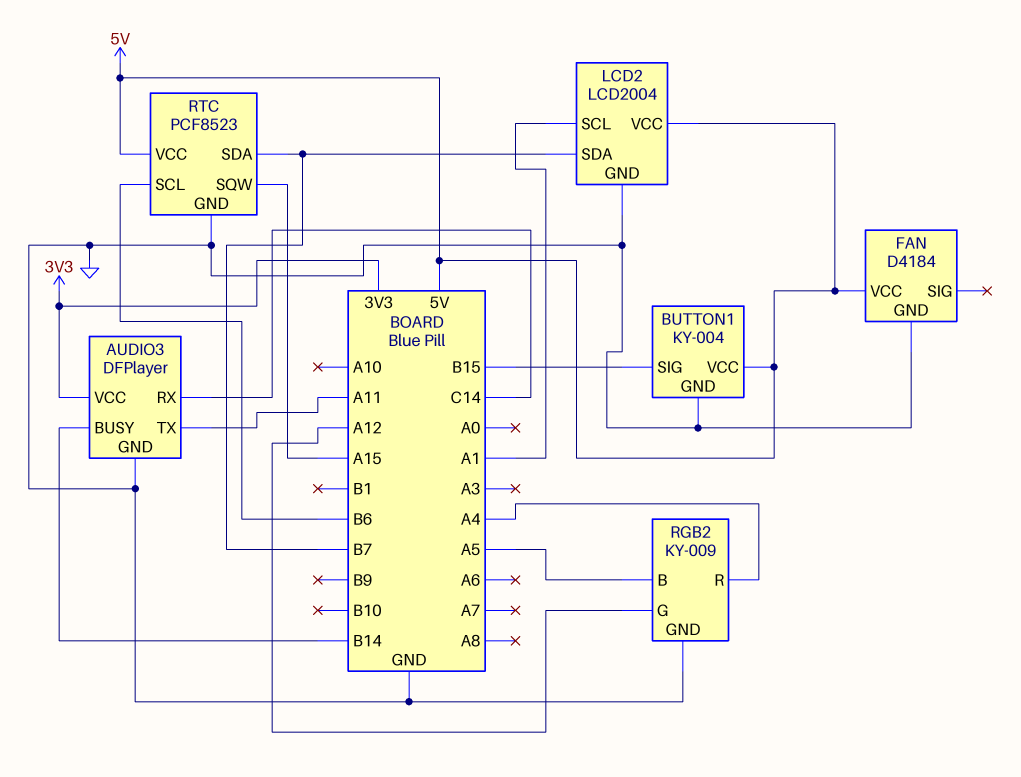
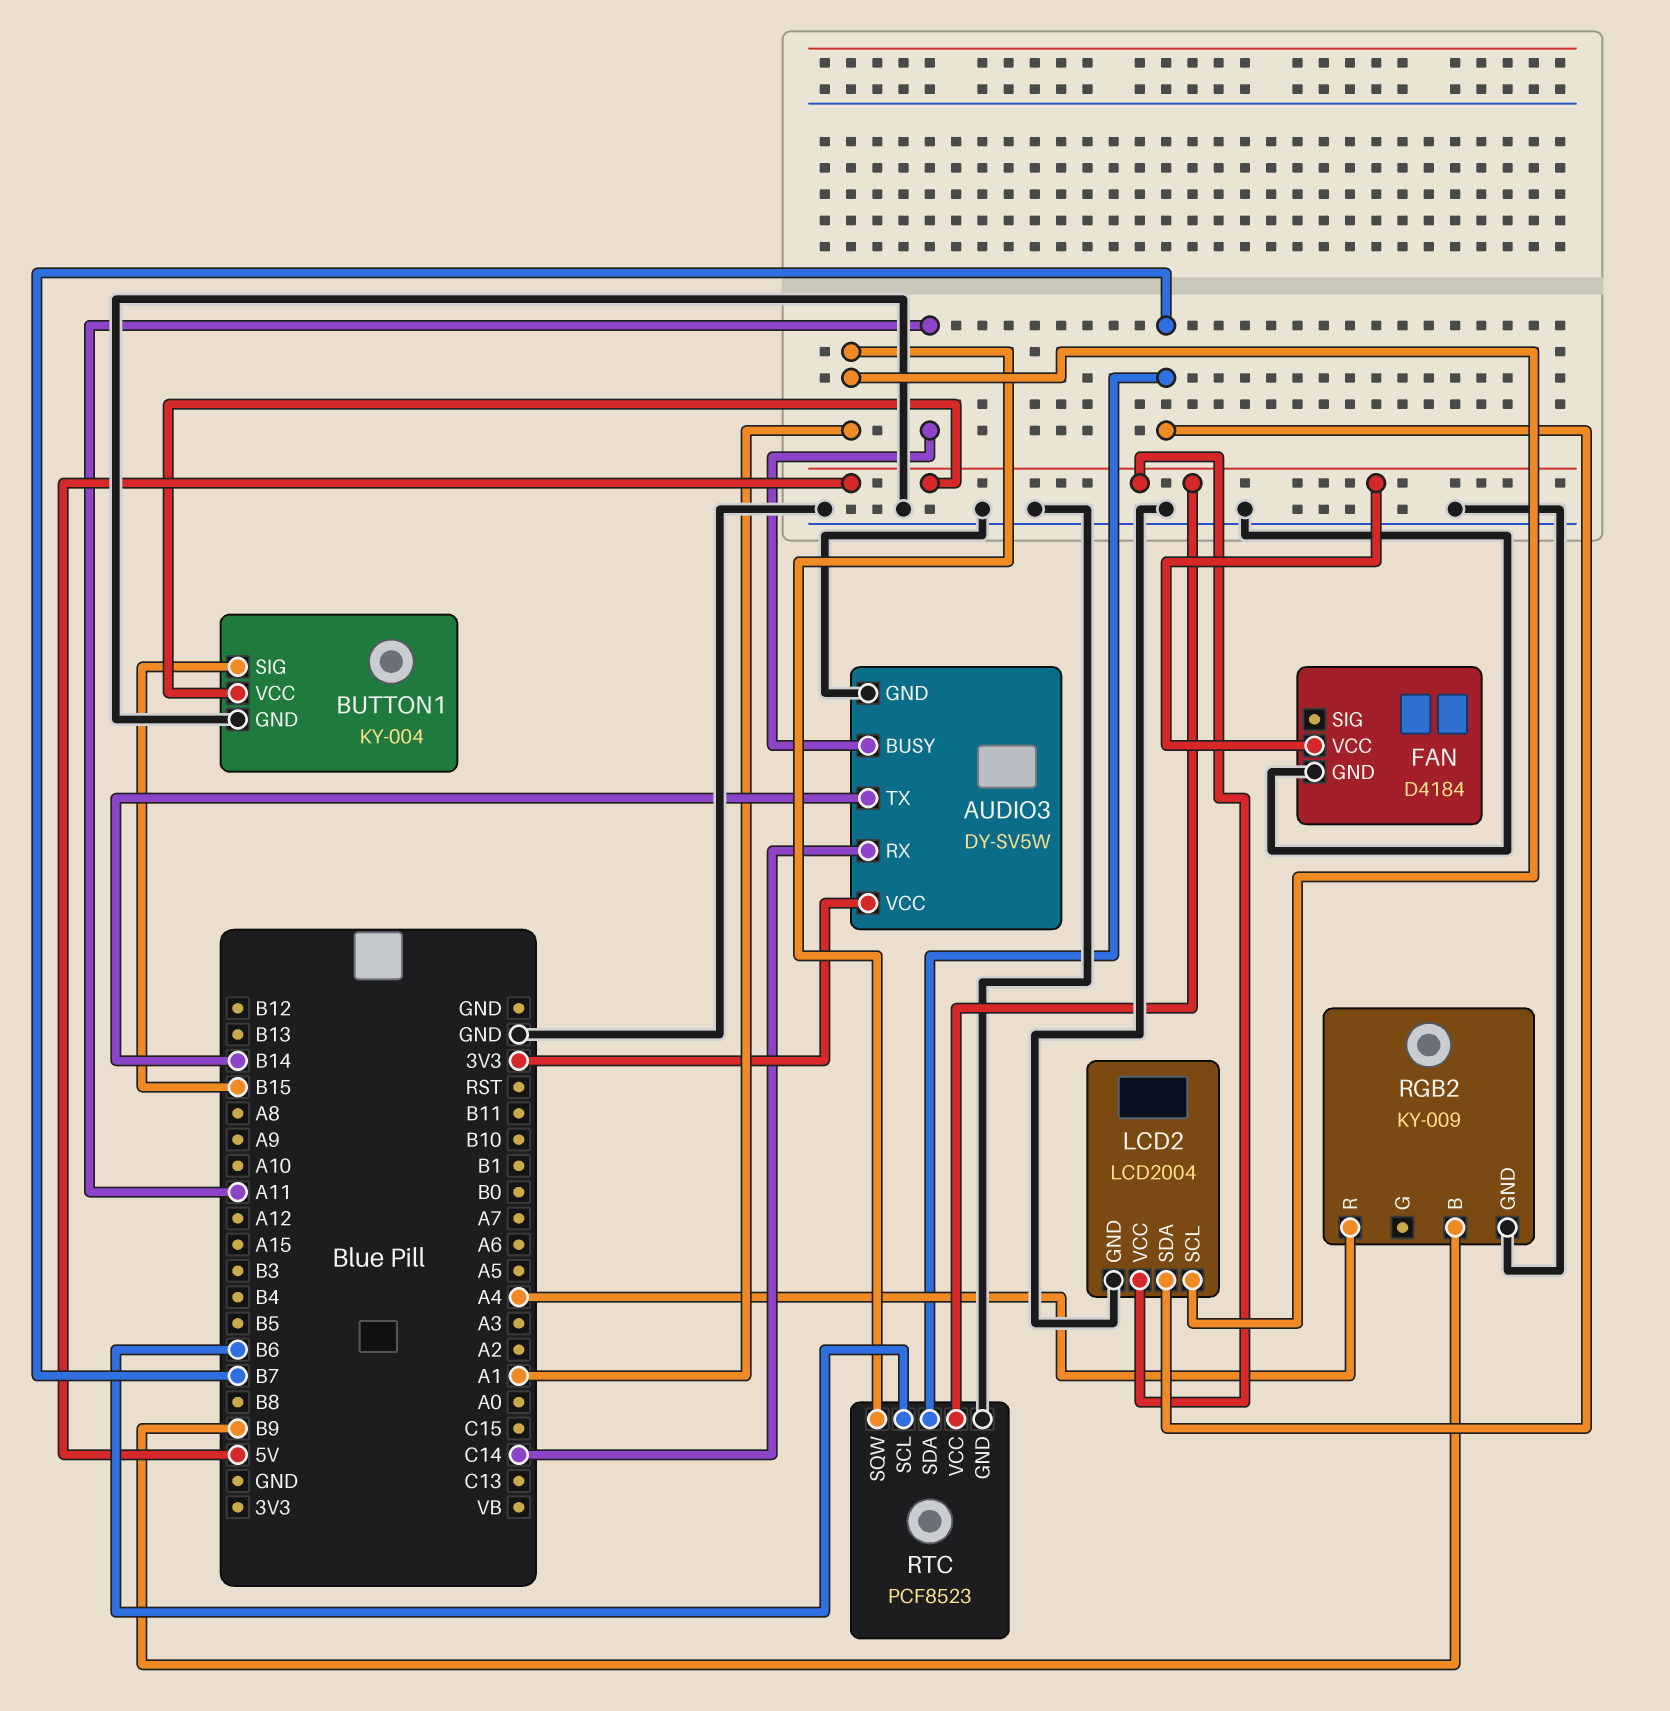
AUDIO3: DFPlayer -> DY-SV5W
AUDIO3 pin BUSY: B14 -> A11
AUDIO3 pin TX: A11 -> B14
RGB2 pin B: A5 -> B9
RGB2 pin G: A12 -> none
RTC pin SQW: A15 -> A1

